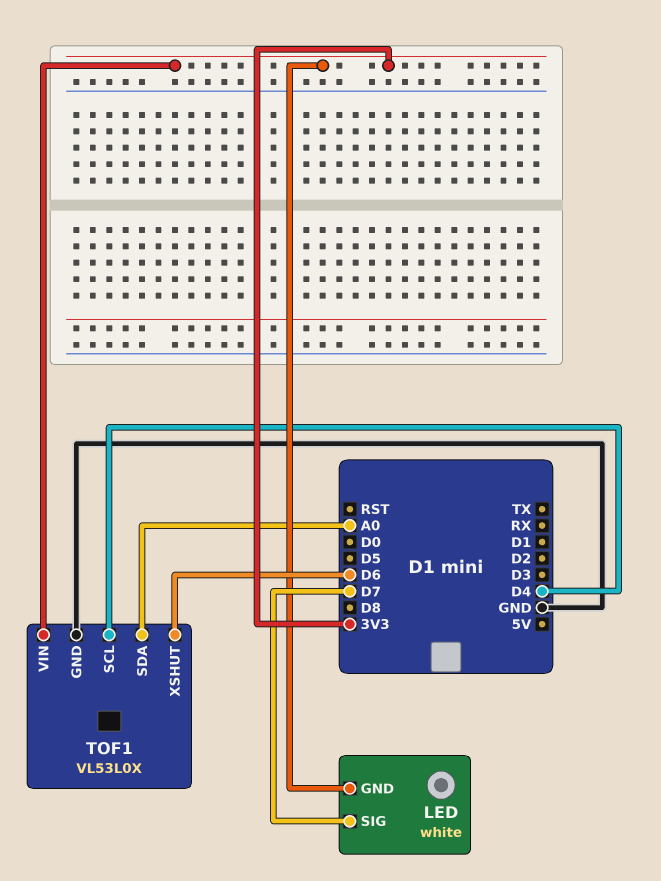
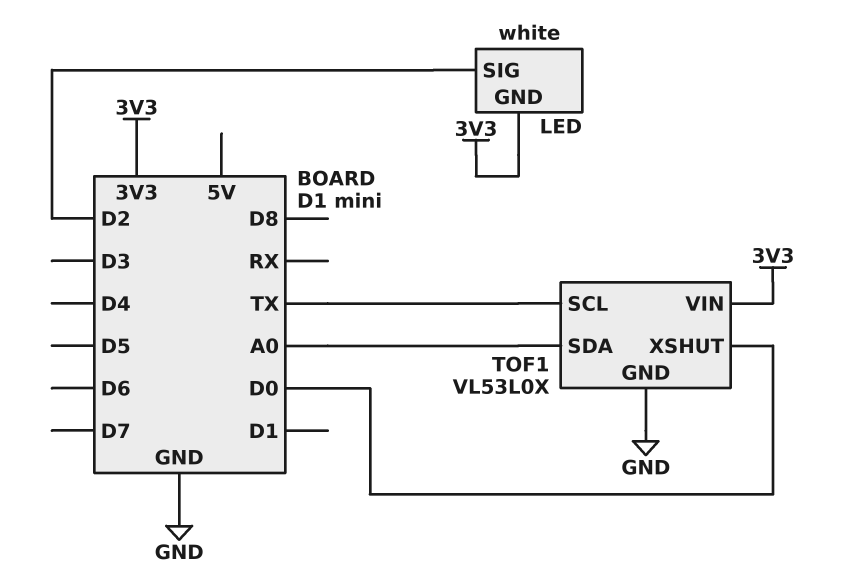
LED pin SIG: D7 -> D2
TOF1 pin SCL: D4 -> TX
TOF1 pin XSHUT: D6 -> D0

